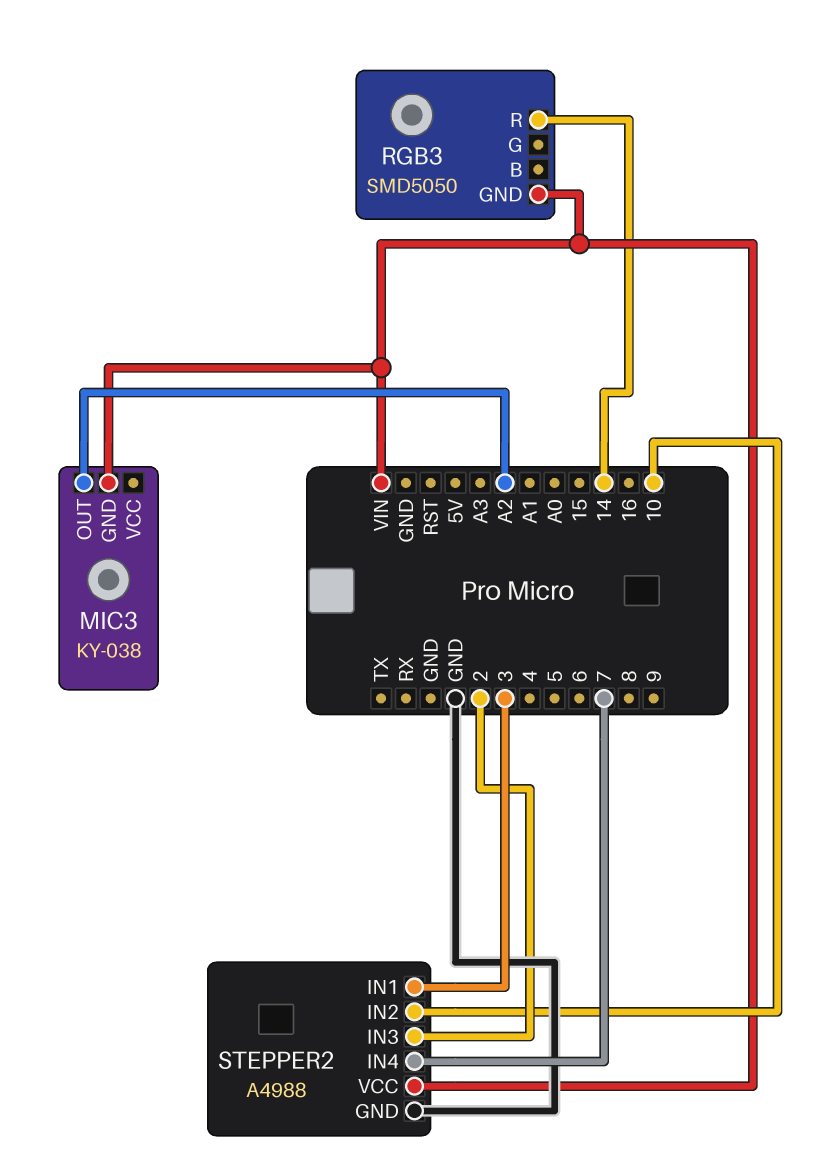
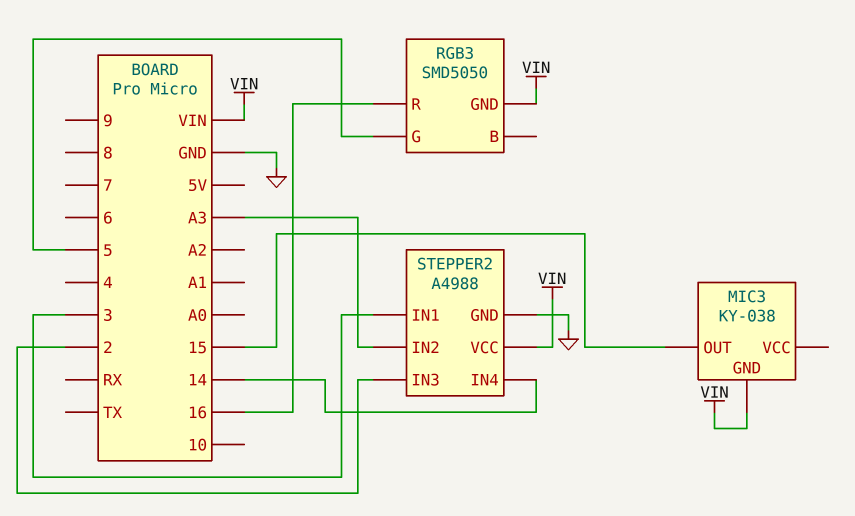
MIC3 pin OUT: A2 -> 15
RGB3 pin G: none -> 5
RGB3 pin R: 14 -> 16
STEPPER2 pin IN2: 10 -> A3
STEPPER2 pin IN4: 7 -> 14

